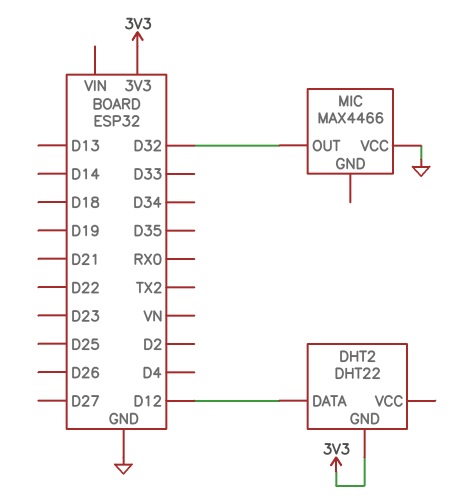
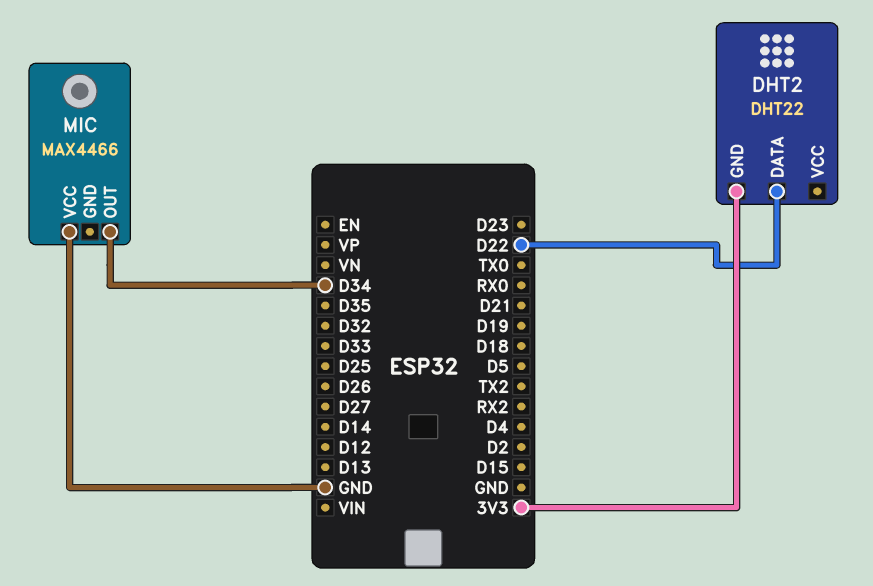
DHT2 pin DATA: D12 -> D22
MIC pin OUT: D32 -> D34

